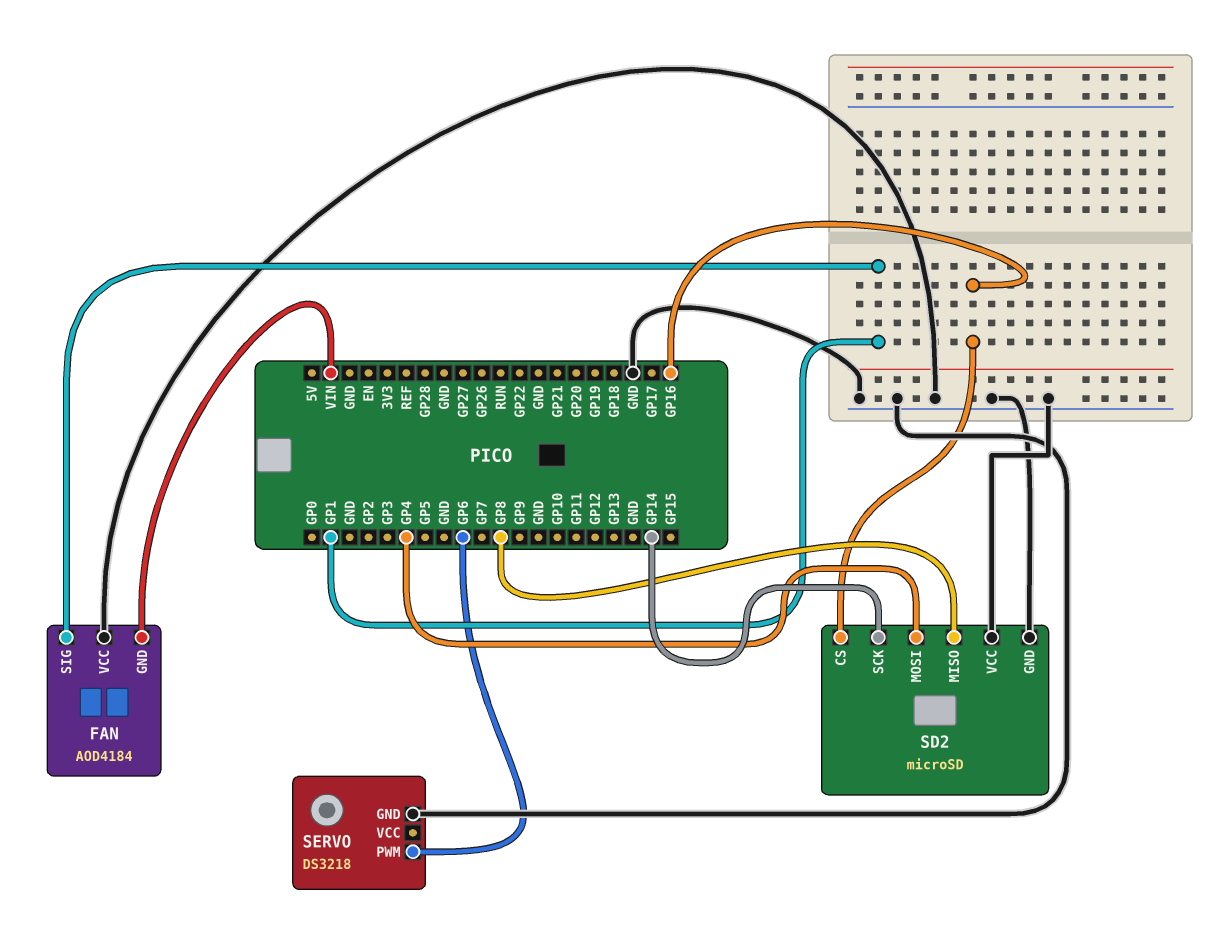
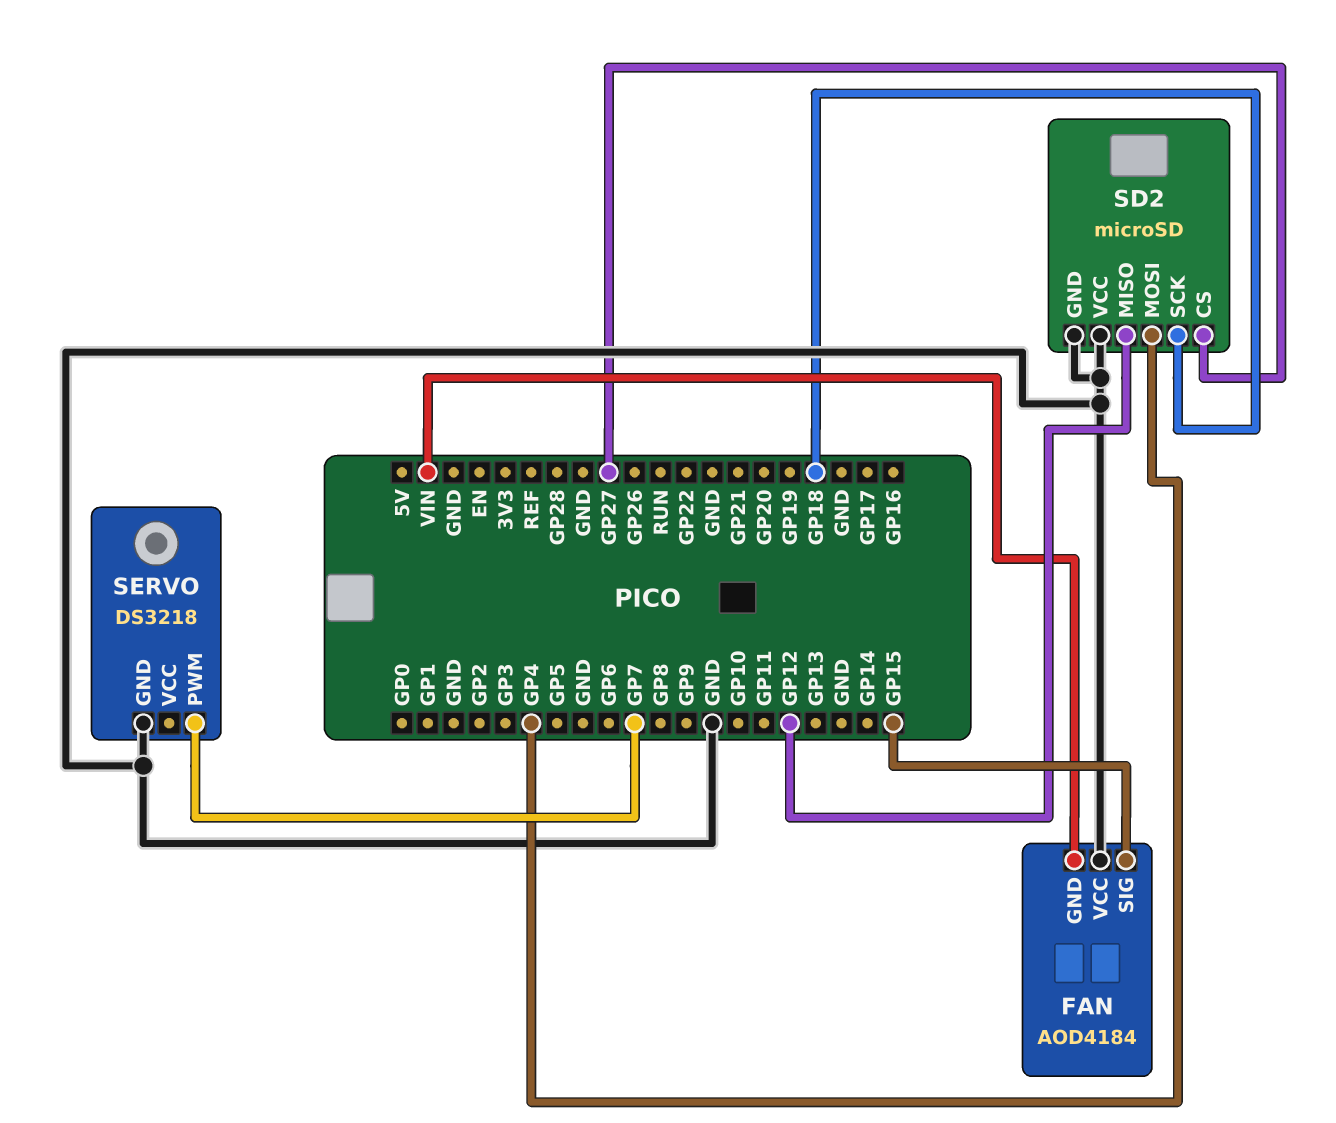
FAN pin SIG: GP1 -> GP15
SD2 pin CS: GP16 -> GP27
SD2 pin MISO: GP8 -> GP12
SD2 pin SCK: GP14 -> GP18
SERVO pin PWM: GP6 -> GP7

